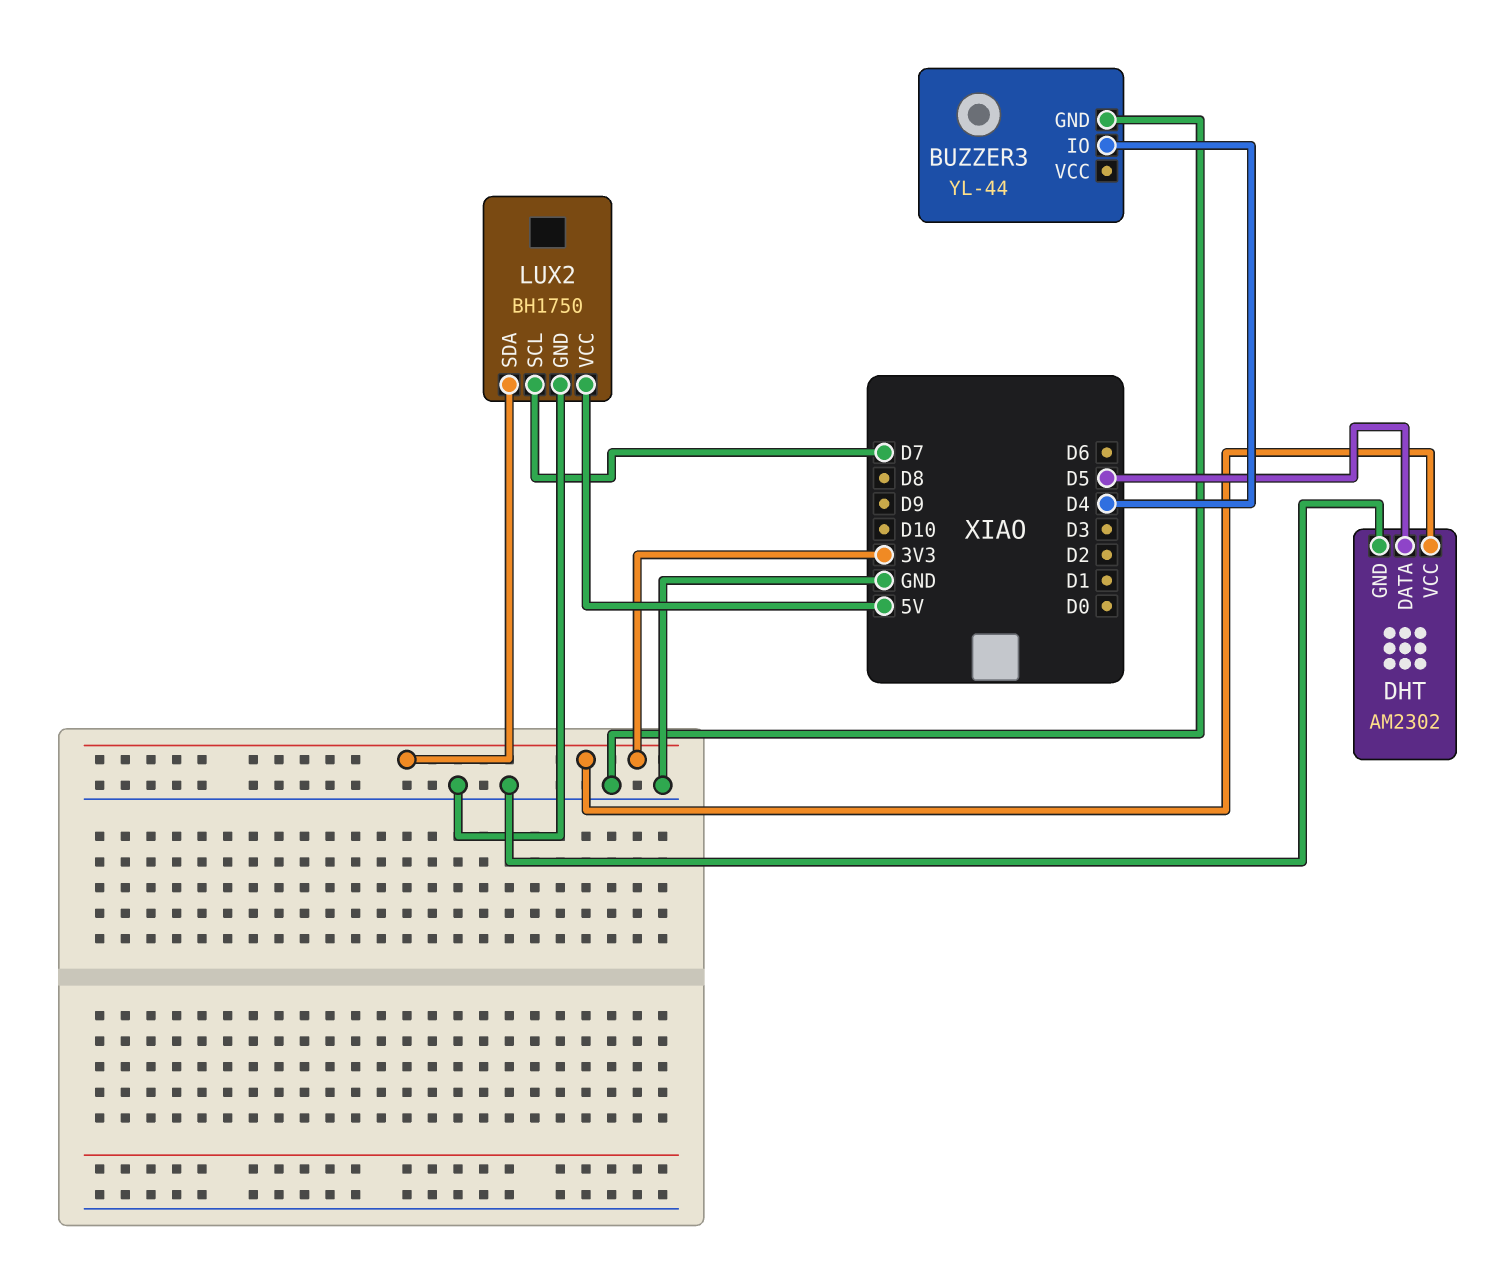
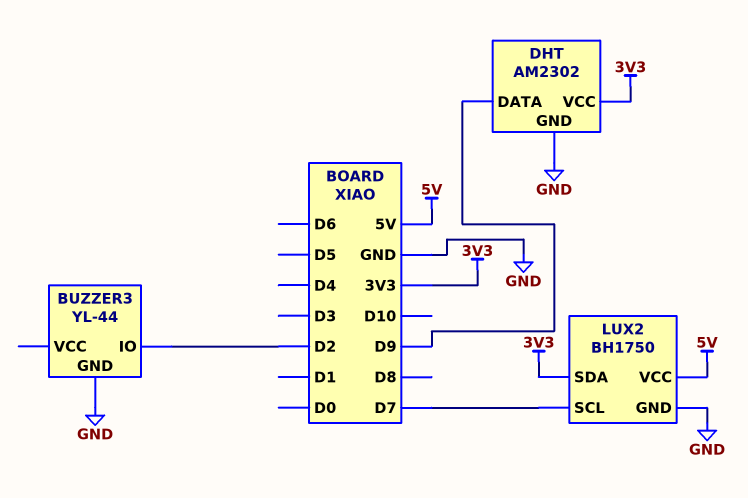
BUZZER3 pin IO: D4 -> D2
DHT pin DATA: D5 -> D9

